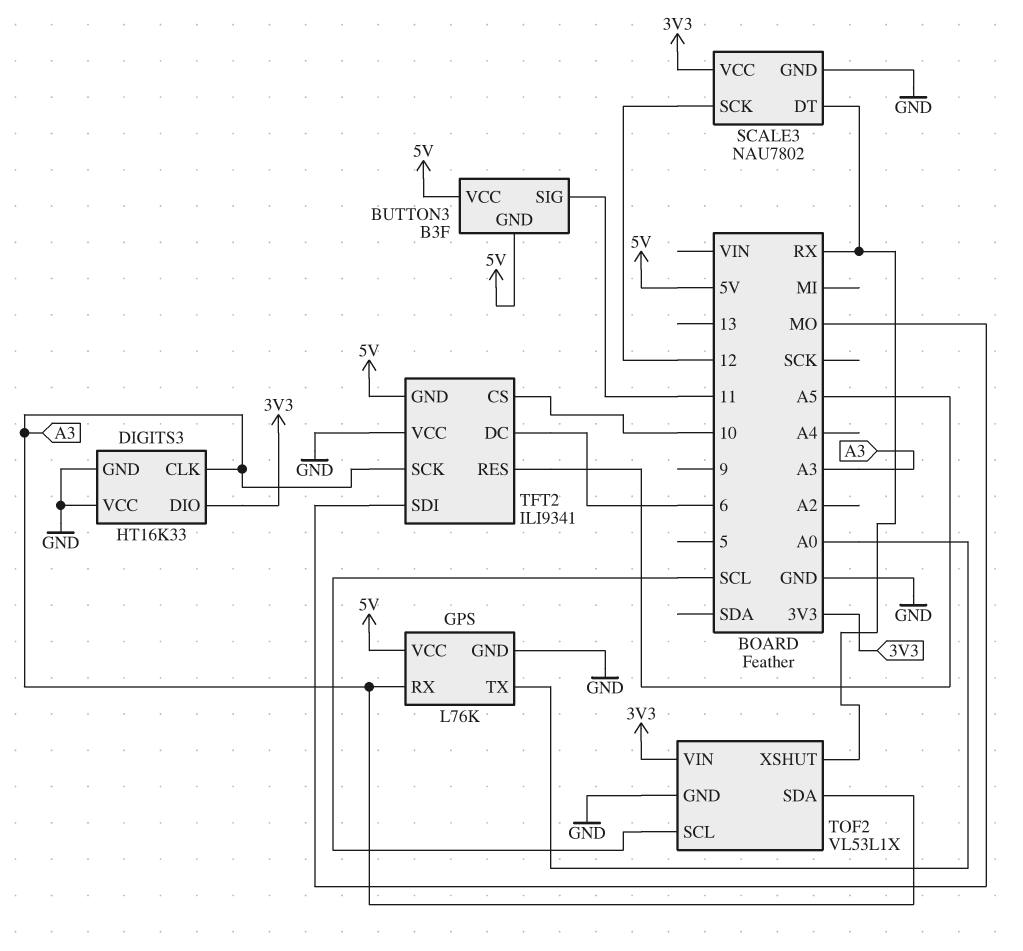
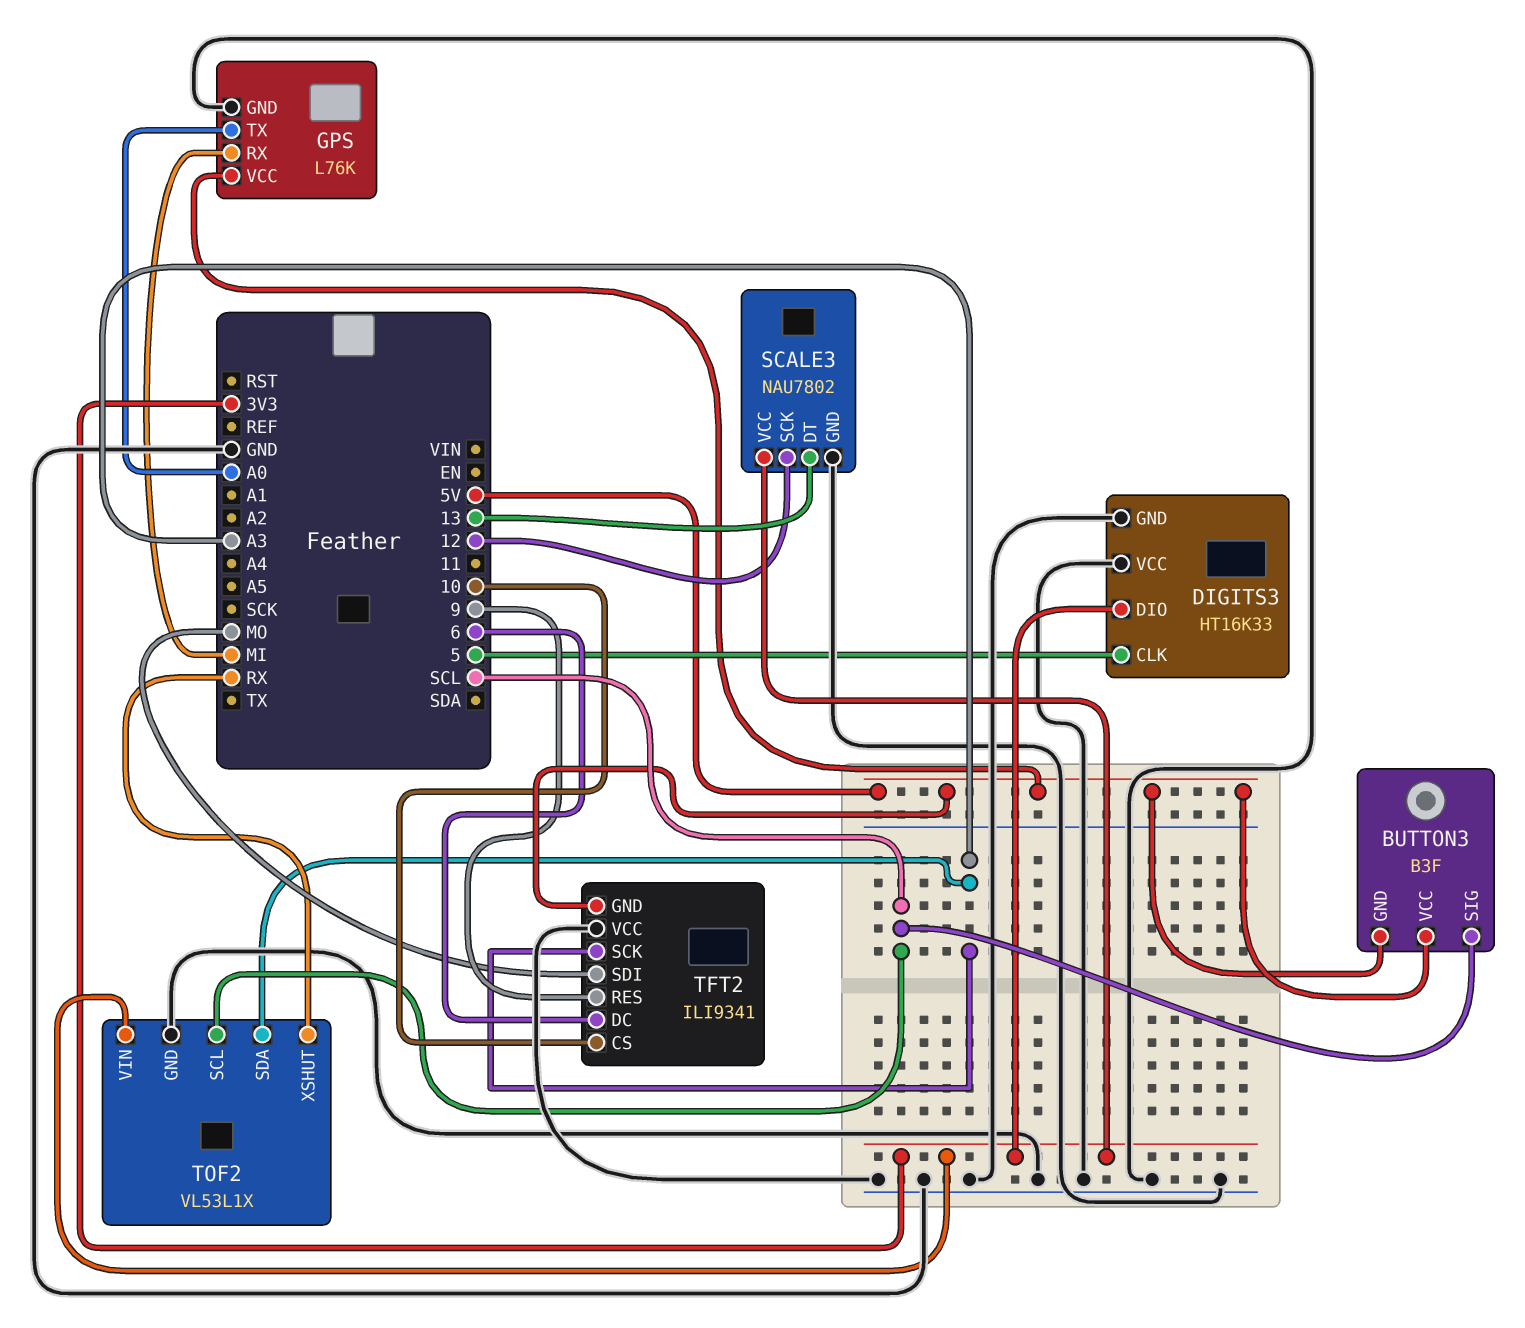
BUTTON3 pin SIG: 11 -> SCL
DIGITS3 pin CLK: A3 -> 5
GPS pin RX: A3 -> MI
SCALE3 pin DT: RX -> 13
TFT2 pin RES: A5 -> 9

